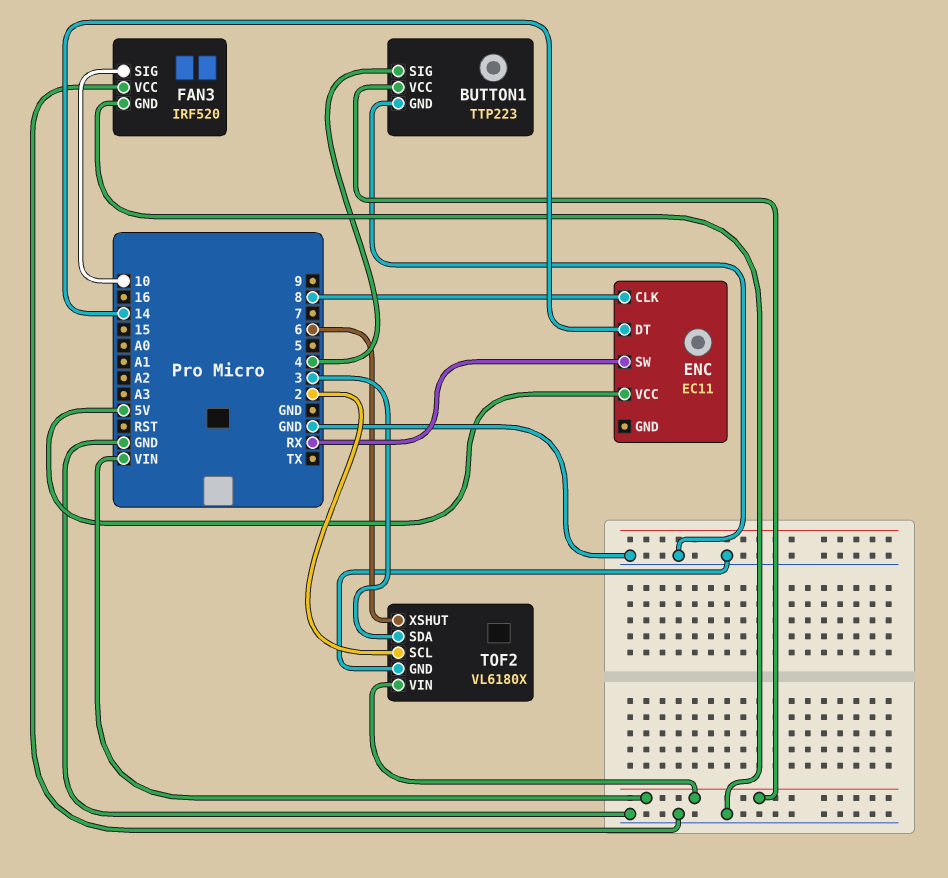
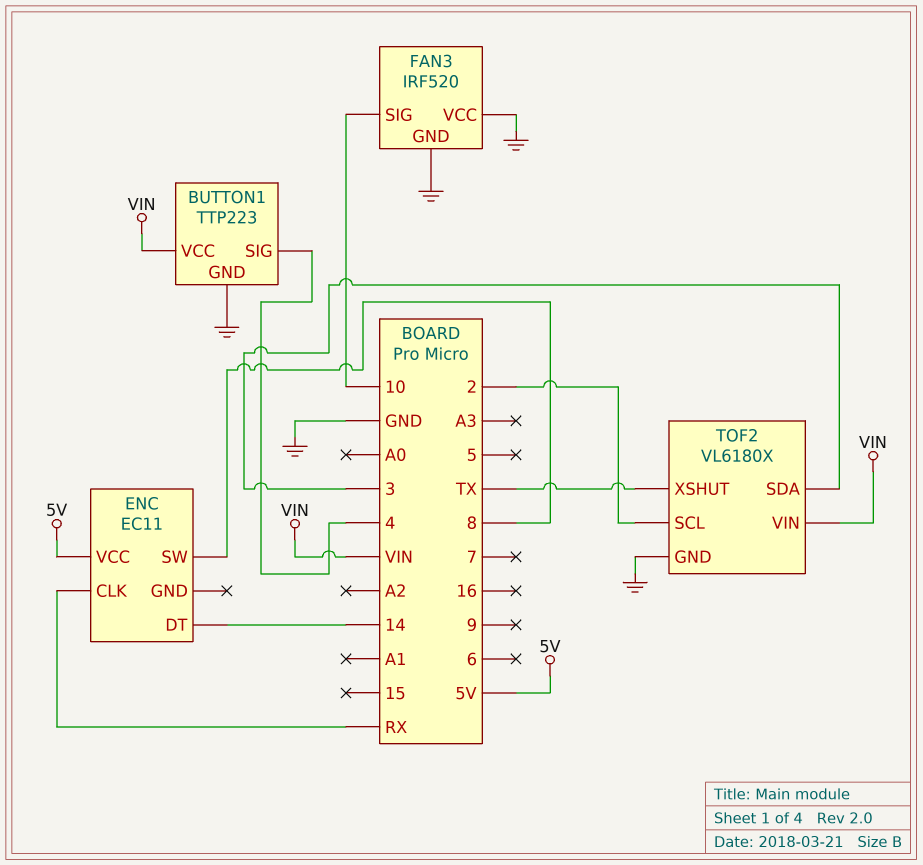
ENC pin CLK: 8 -> RX
ENC pin SW: RX -> 8
TOF2 pin XSHUT: 6 -> TX

